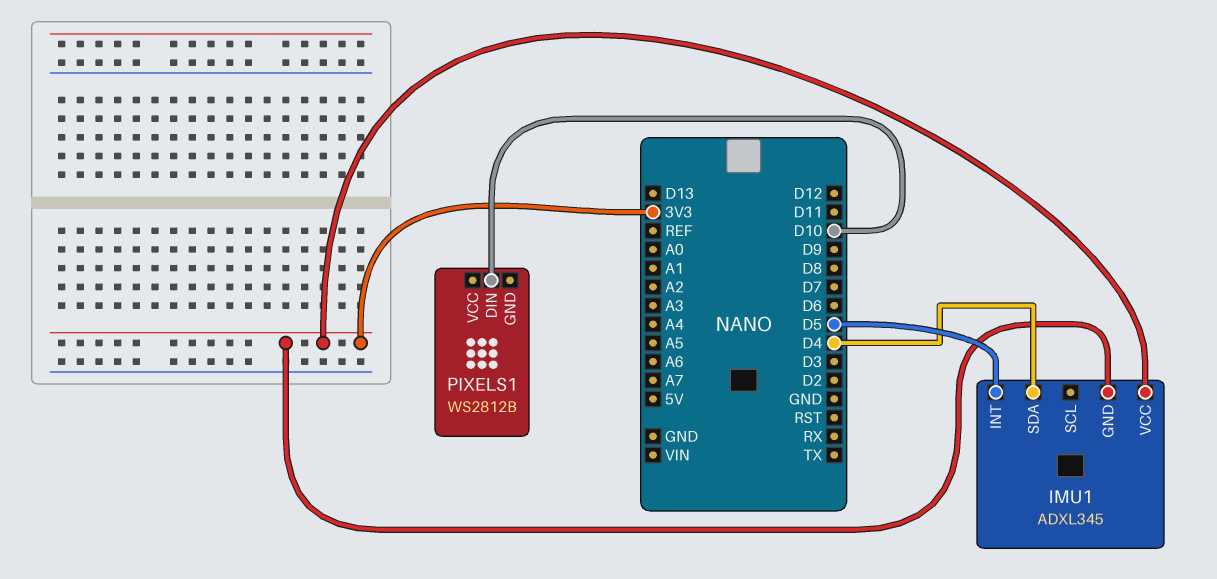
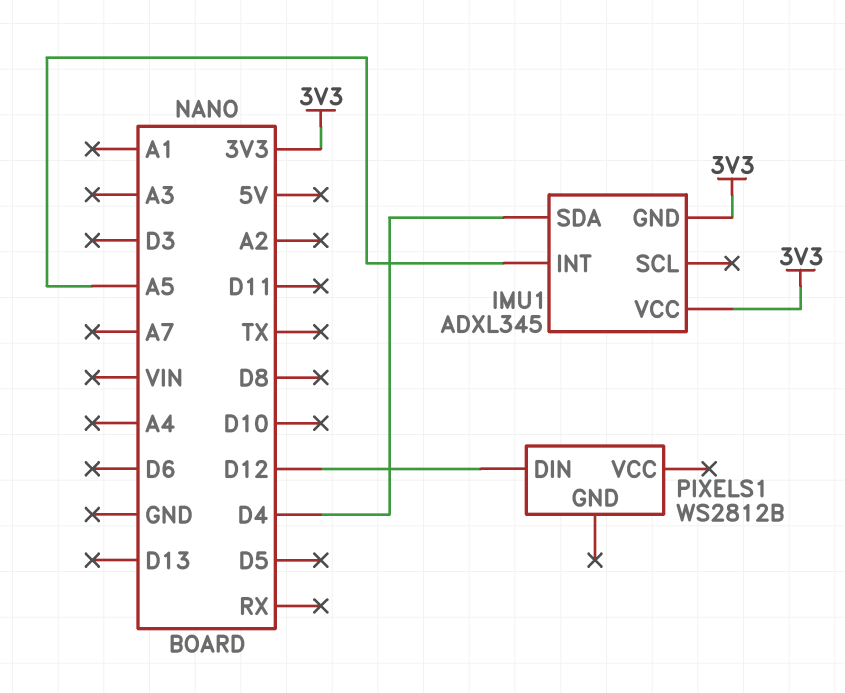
IMU1 pin INT: D5 -> A5
PIXELS1 pin DIN: D10 -> D12

